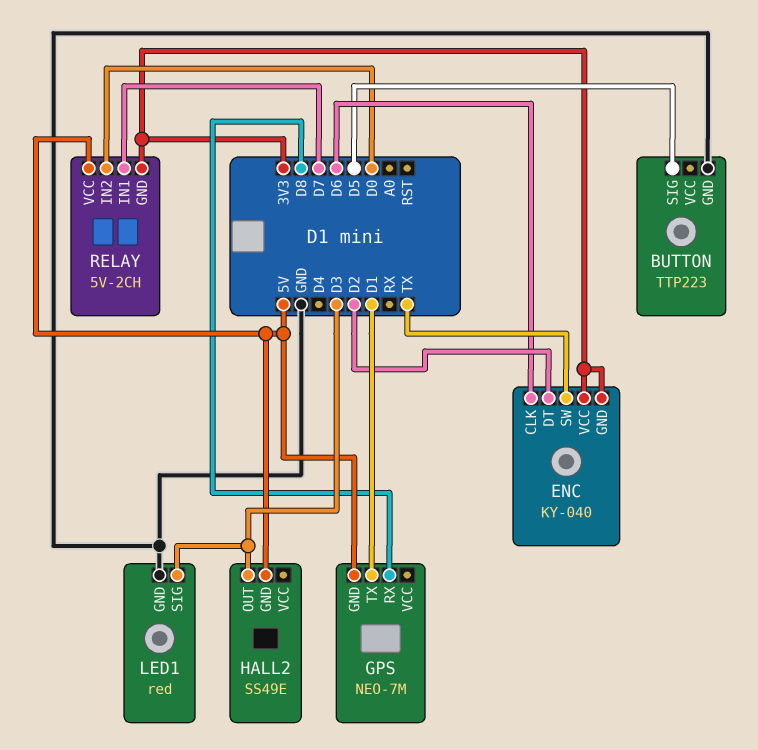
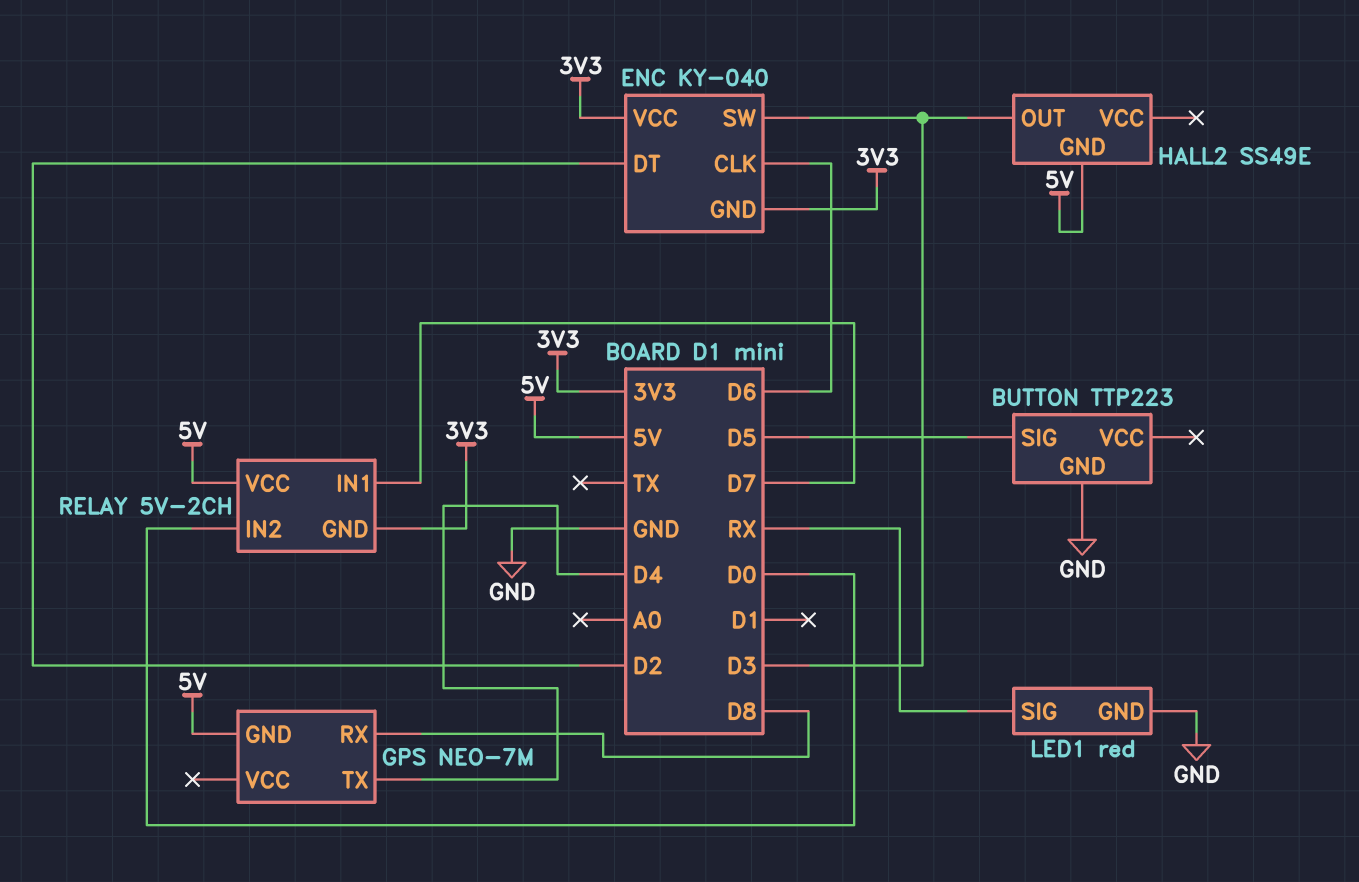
ENC pin SW: TX -> D3
GPS pin TX: D1 -> D4
LED1 pin SIG: D3 -> RX

